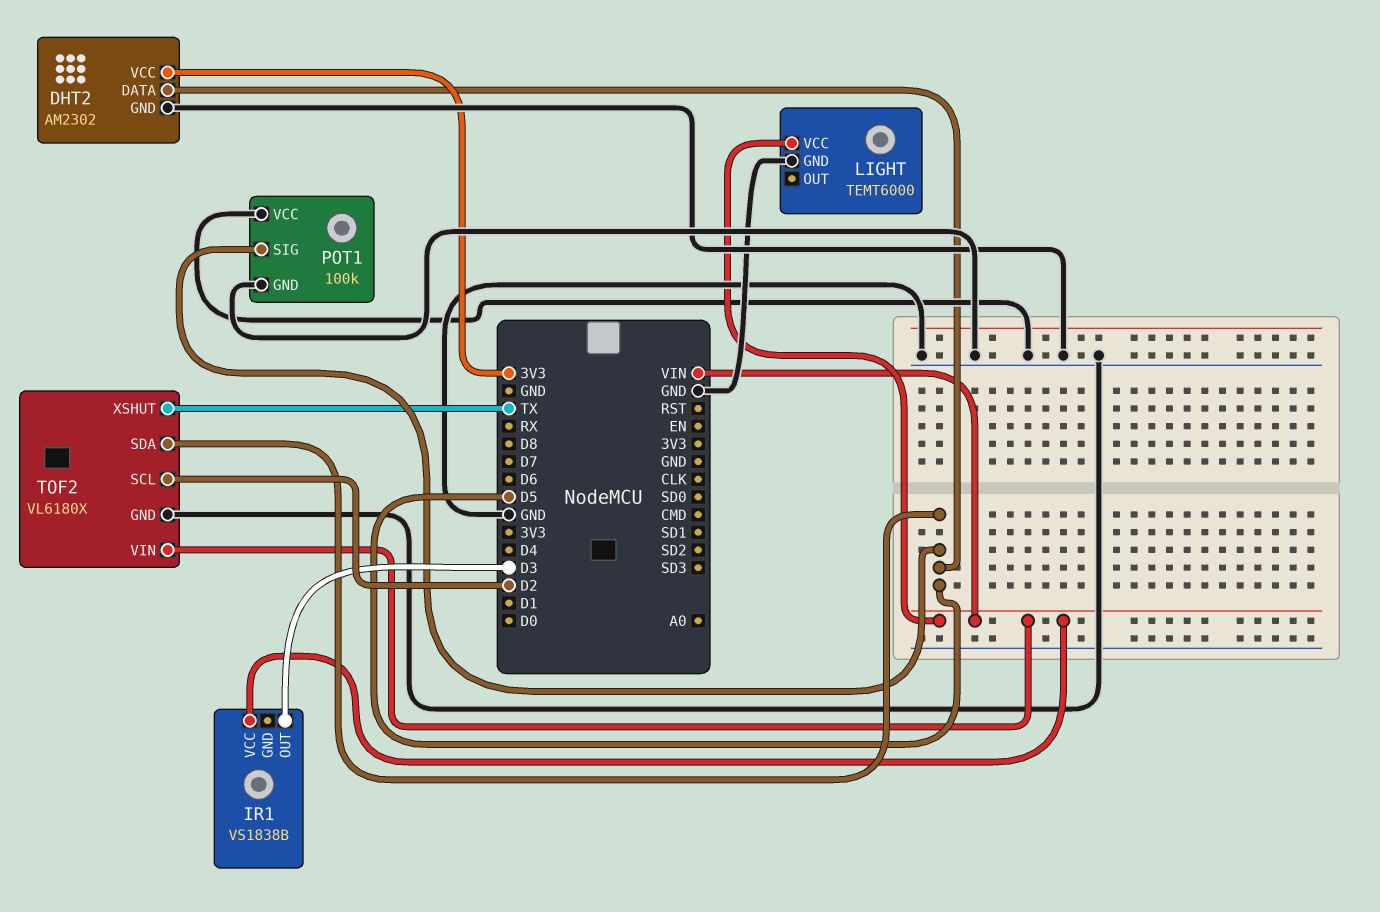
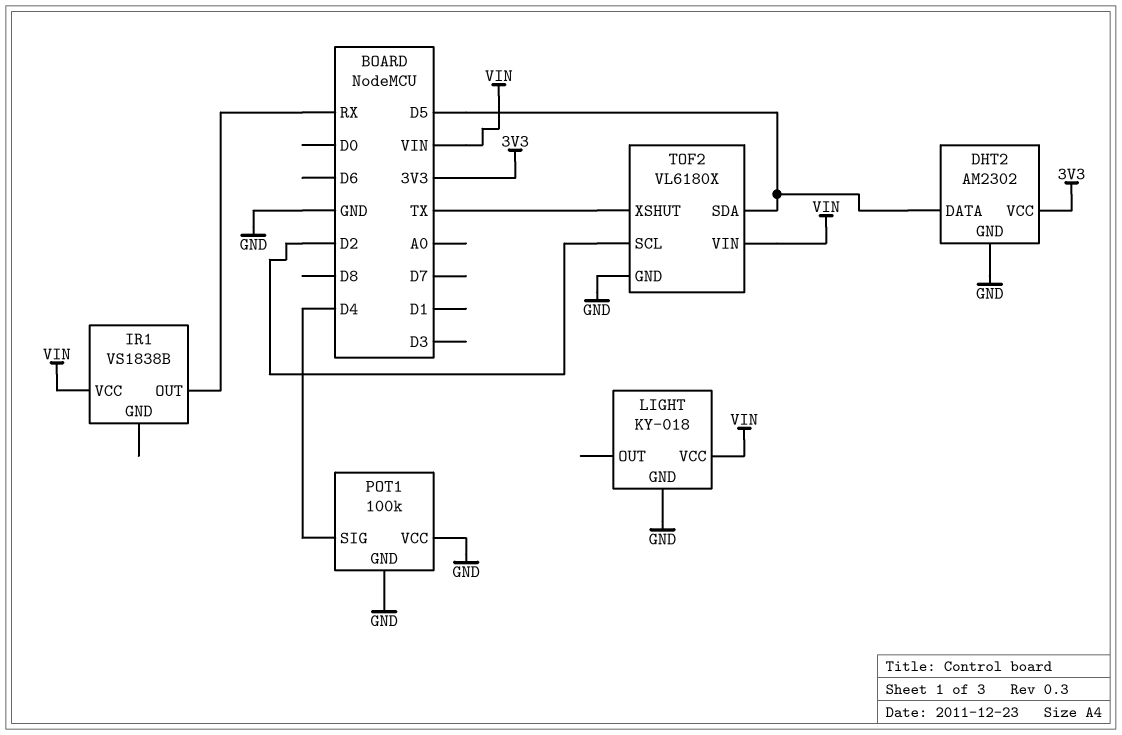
IR1 pin OUT: D3 -> RX
LIGHT: TEMT6000 -> KY-018
POT1 pin SIG: D5 -> D4

